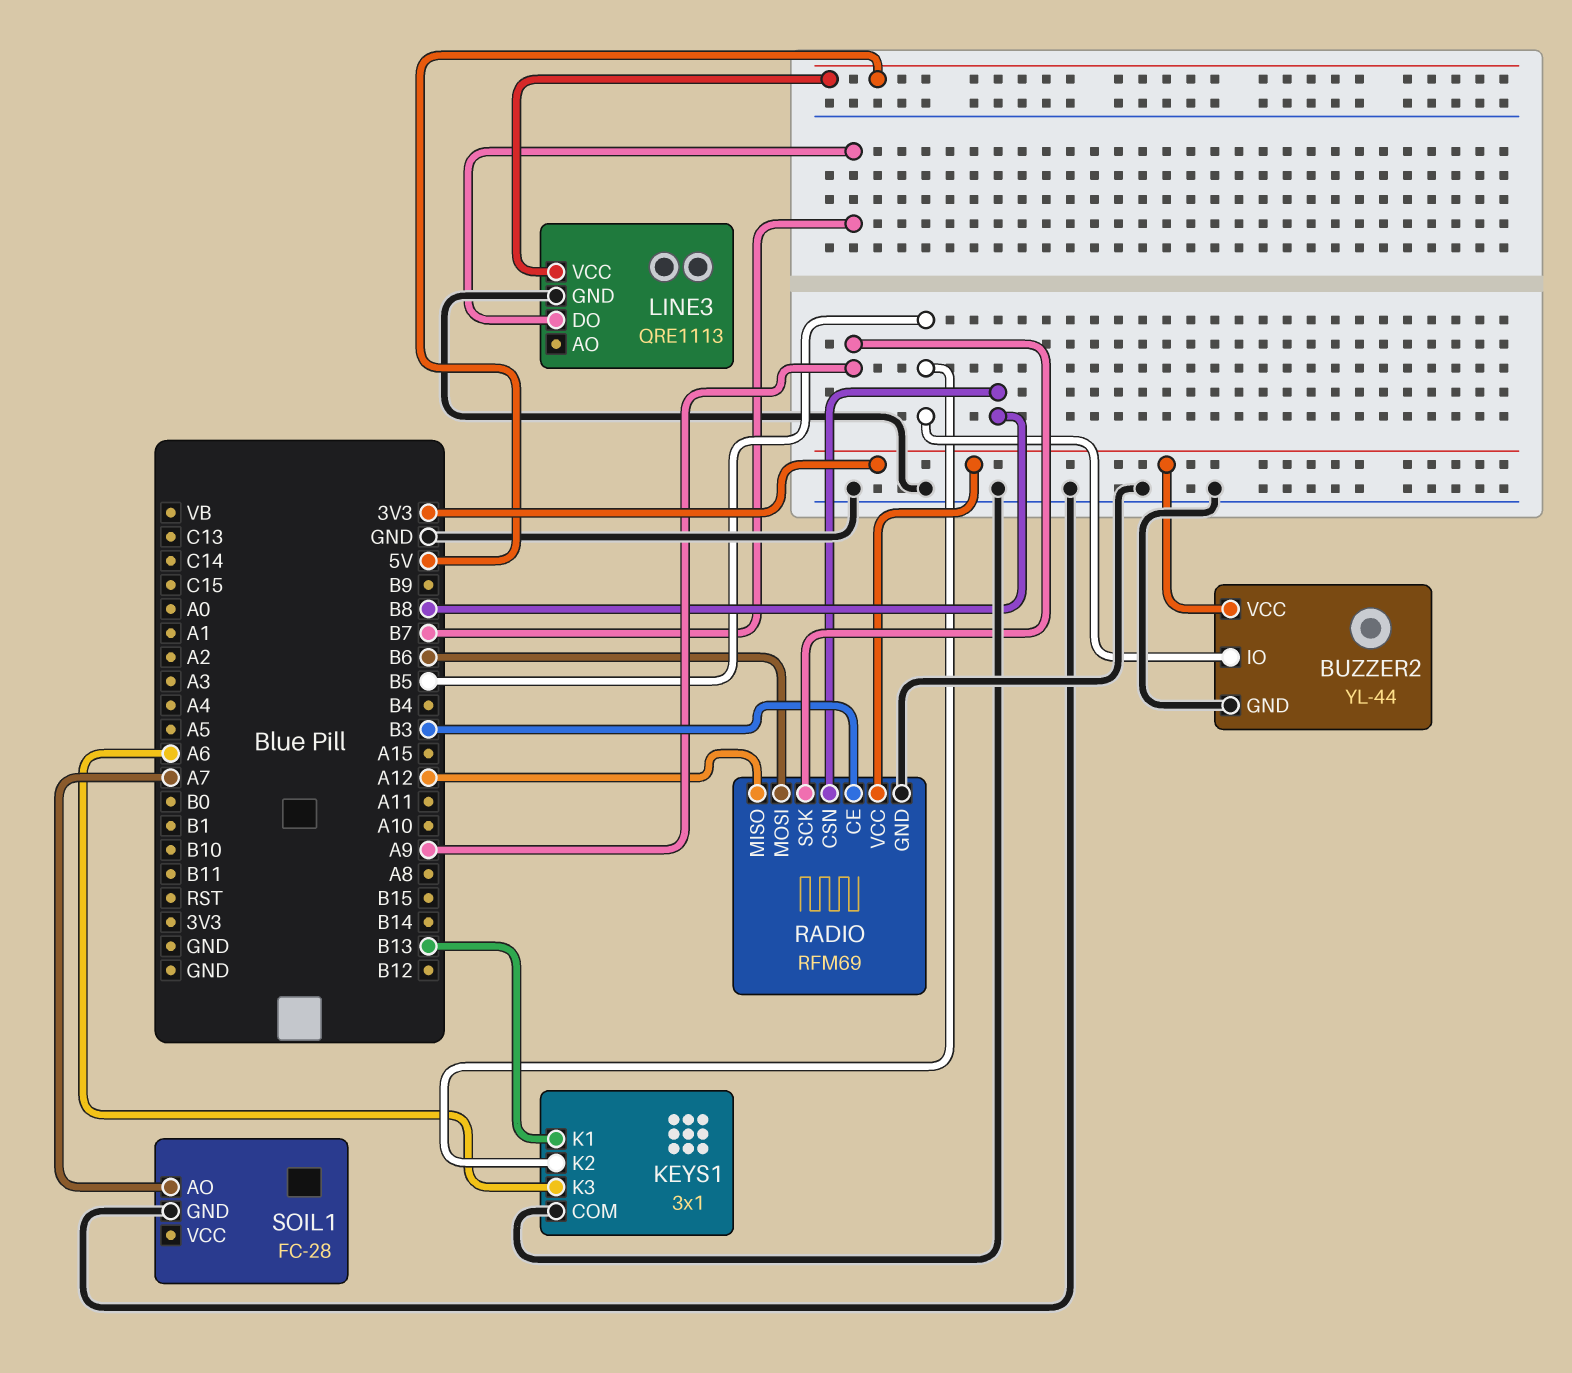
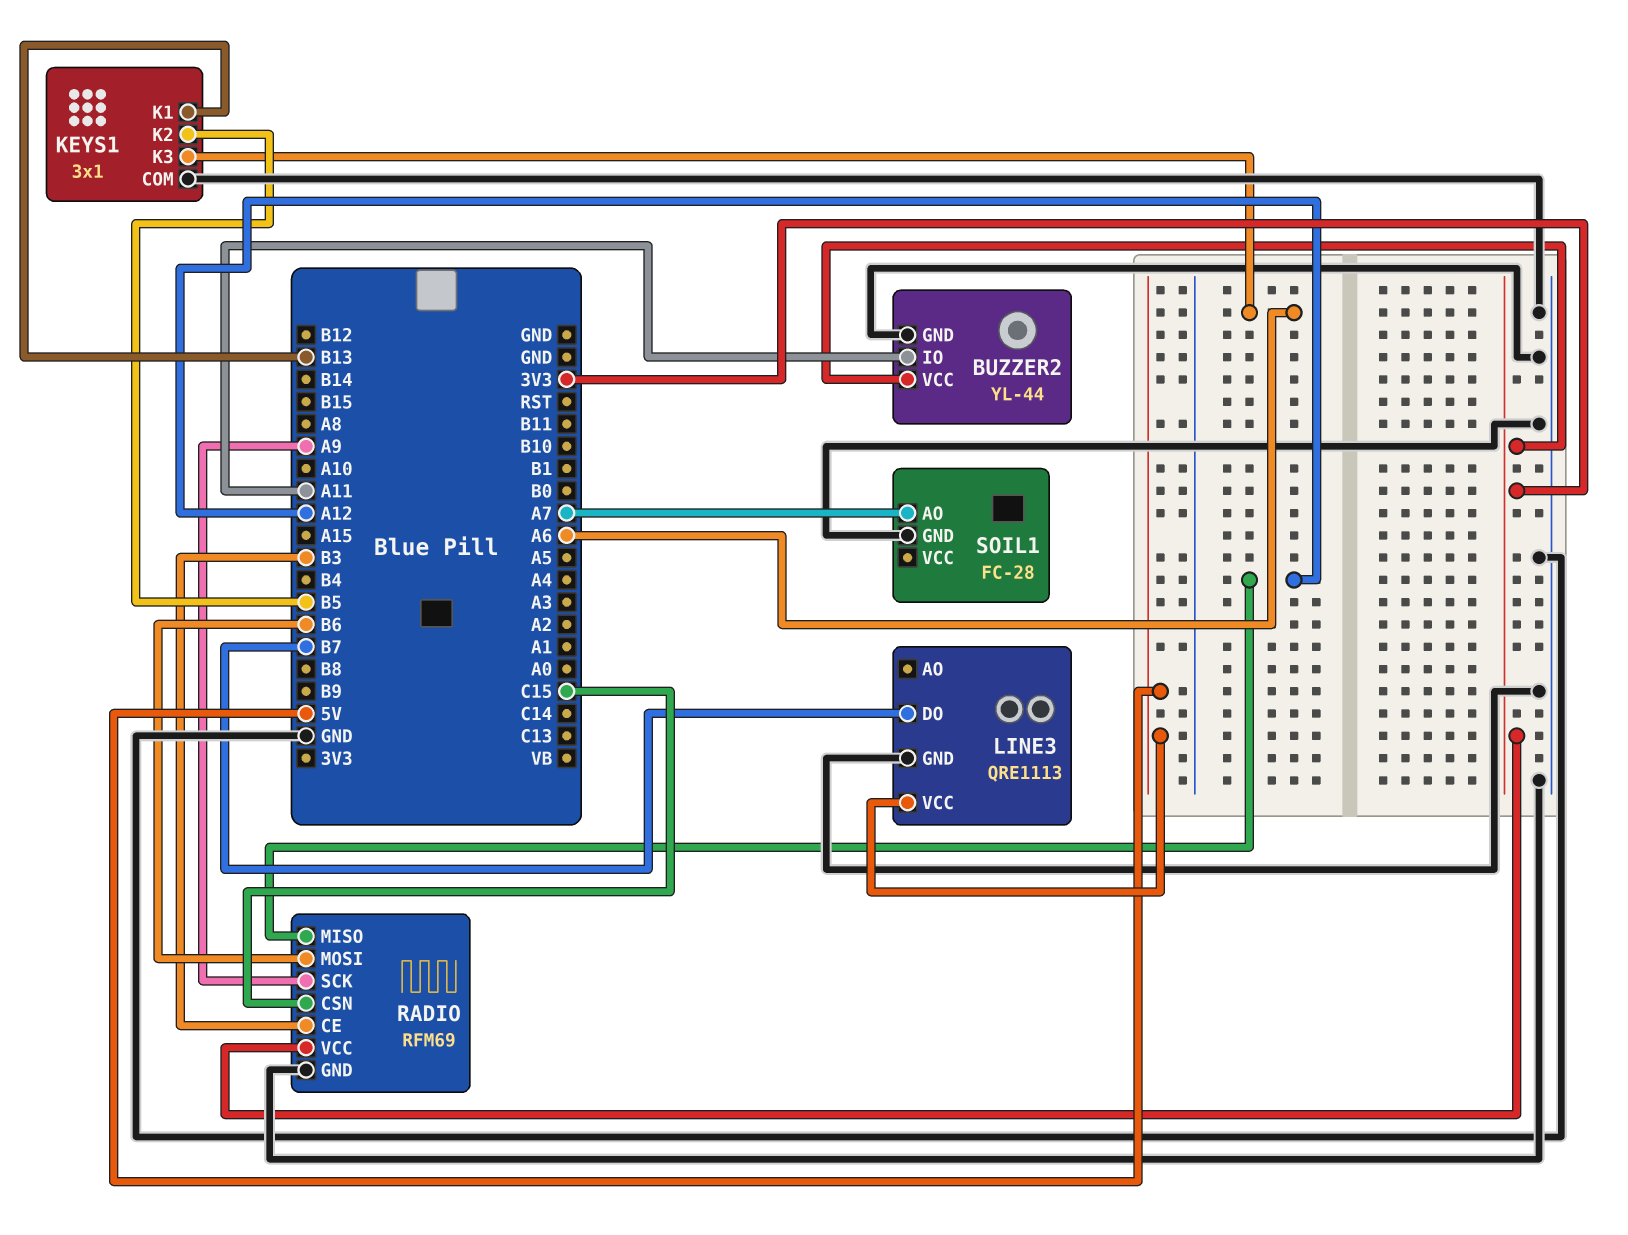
BUZZER2 pin IO: B5 -> A11
RADIO pin CSN: B8 -> C15

